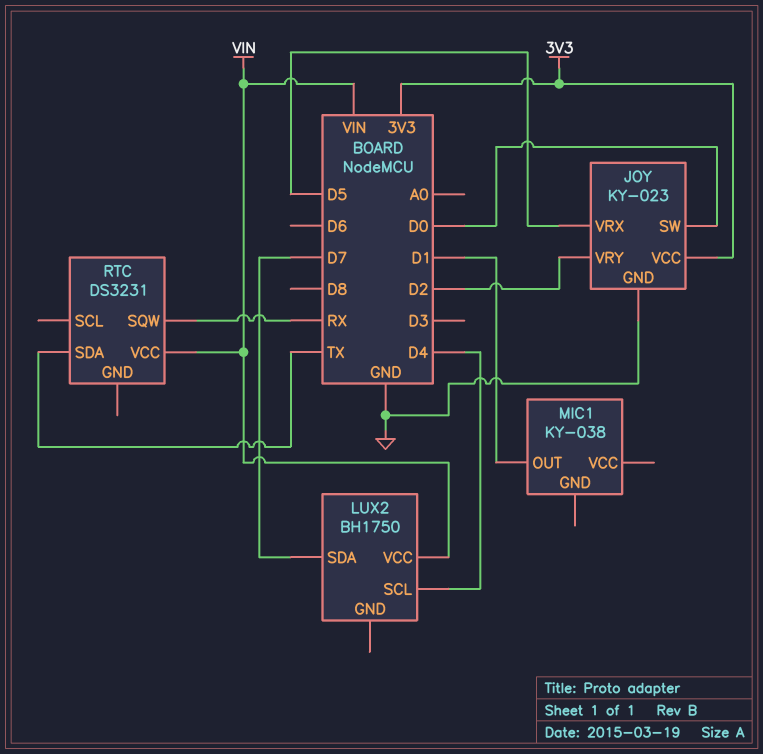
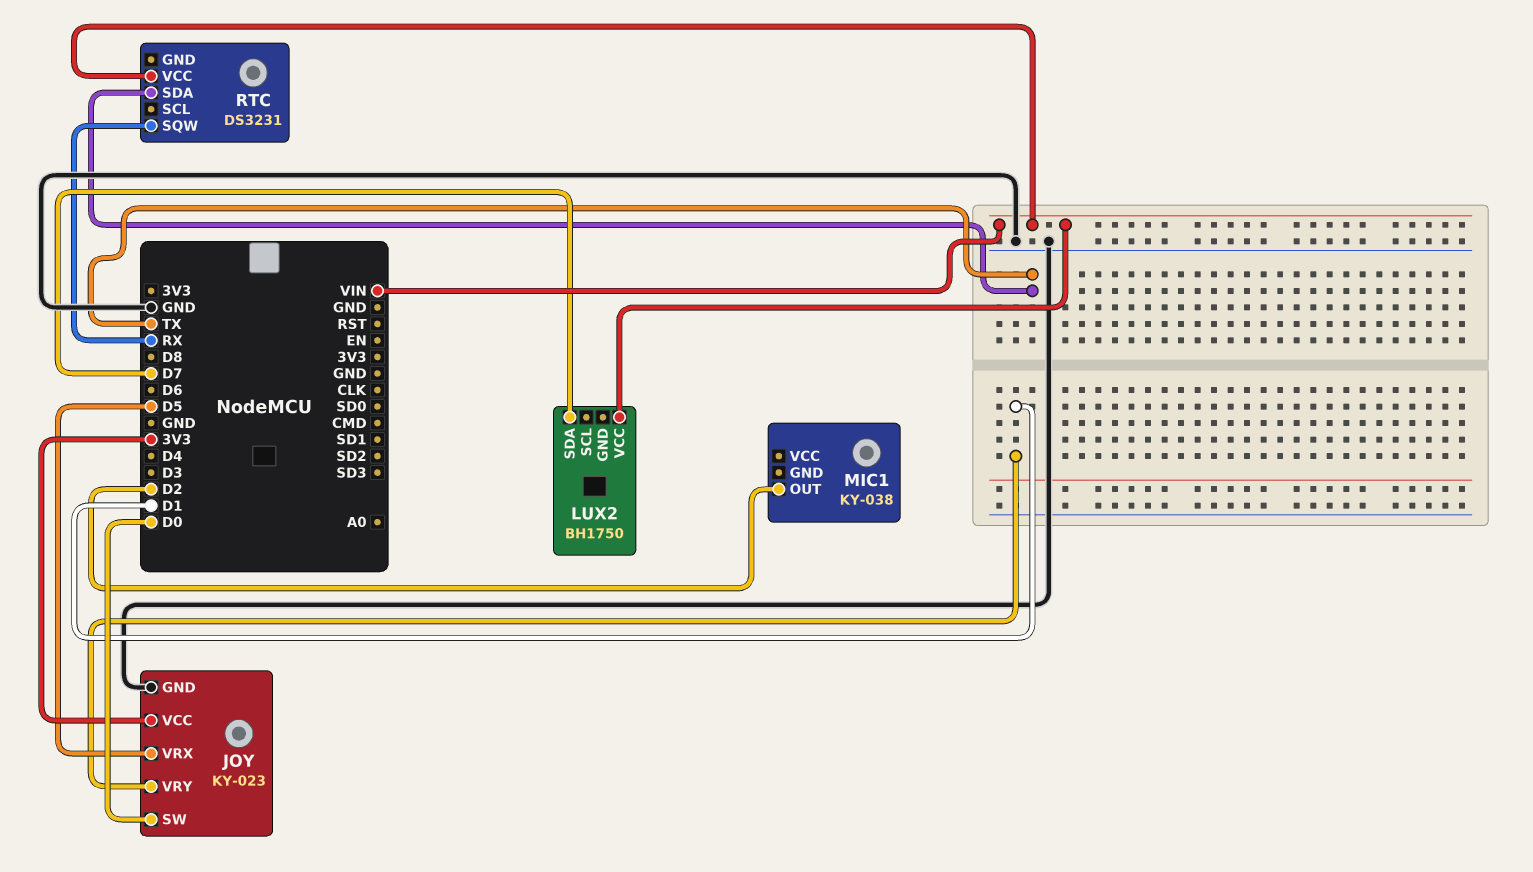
JOY pin VRY: D2 -> D1
LUX2 pin SCL: D4 -> none
MIC1 pin OUT: D1 -> D2

